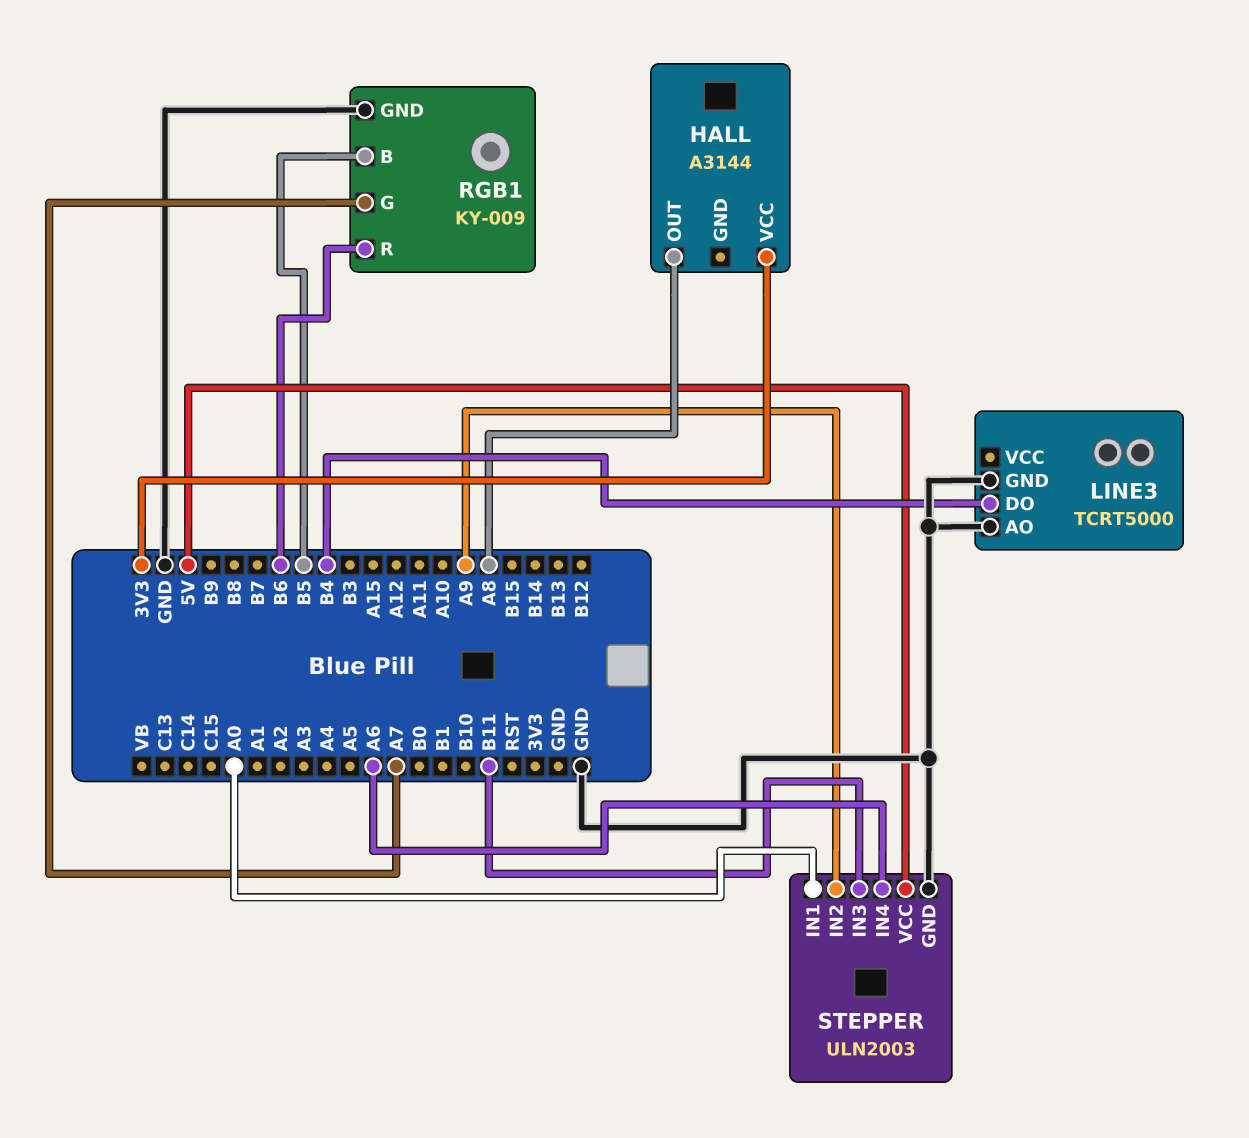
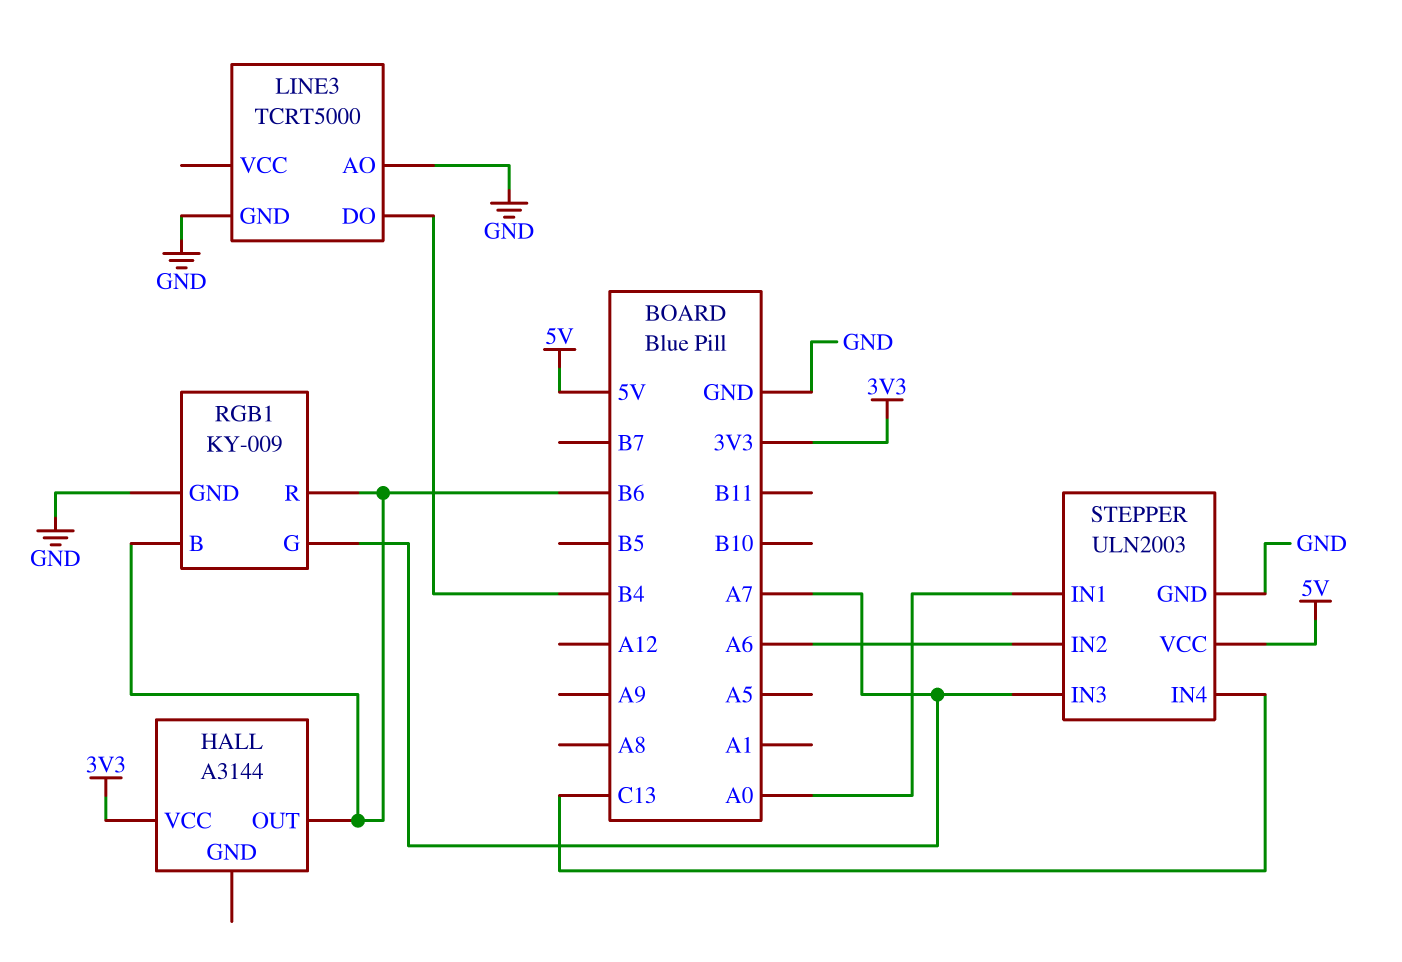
HALL pin OUT: A8 -> B6
RGB1 pin B: B5 -> B6
STEPPER pin IN2: A9 -> A6
STEPPER pin IN3: B11 -> A7
STEPPER pin IN4: A6 -> C13

